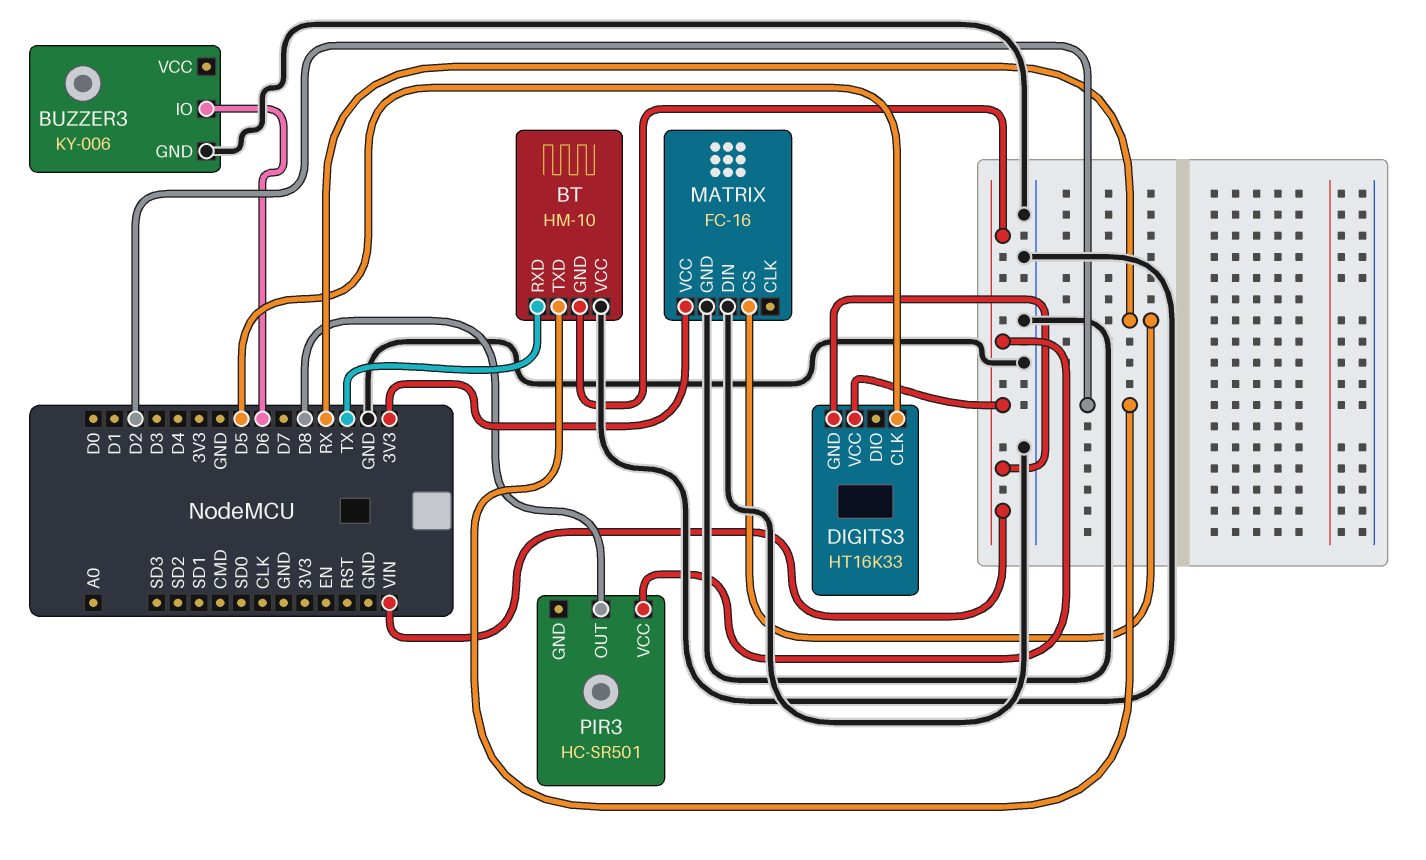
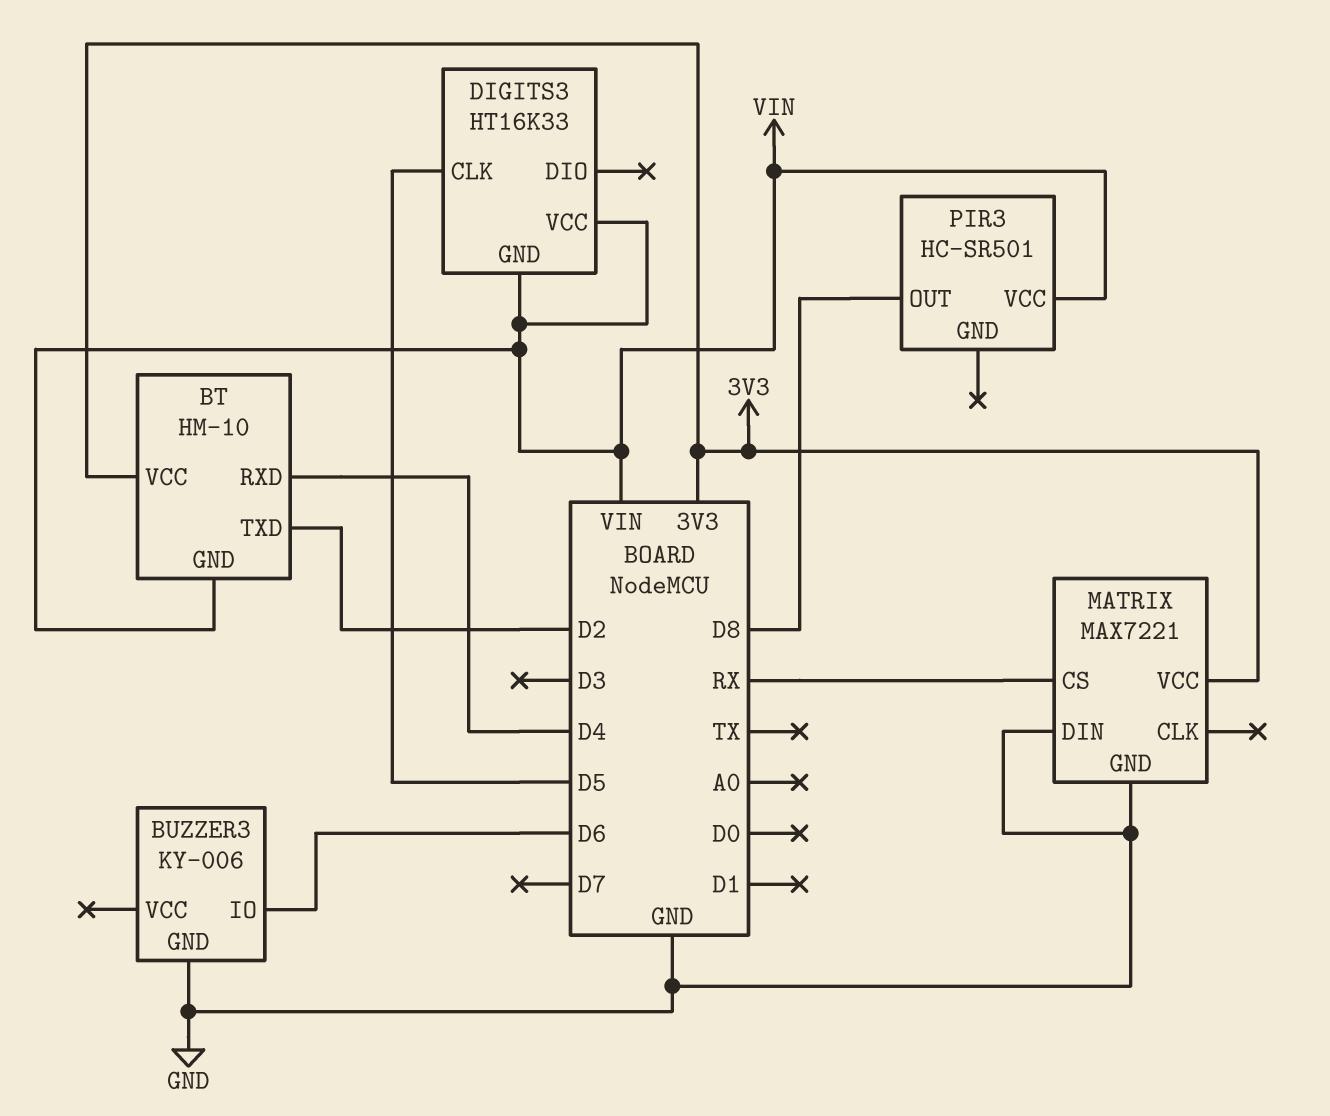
BT pin RXD: TX -> D4
BT pin VCC: GND -> 3V3
MATRIX: FC-16 -> MAX7221

